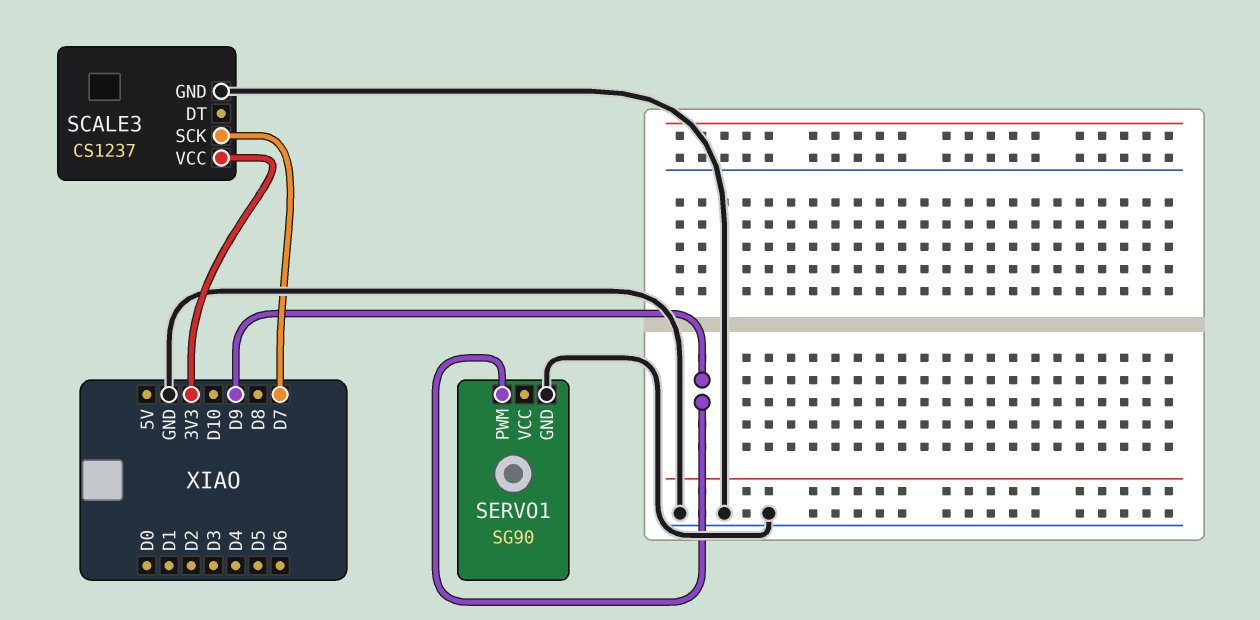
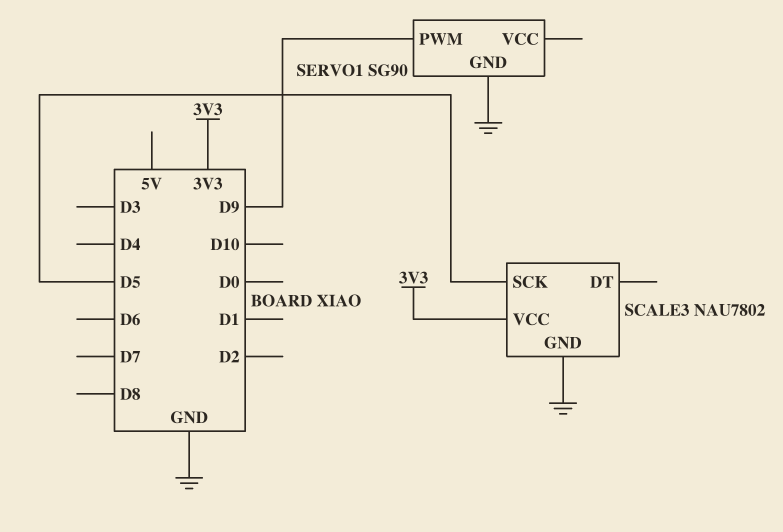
SCALE3: CS1237 -> NAU7802
SCALE3 pin SCK: D7 -> D5

